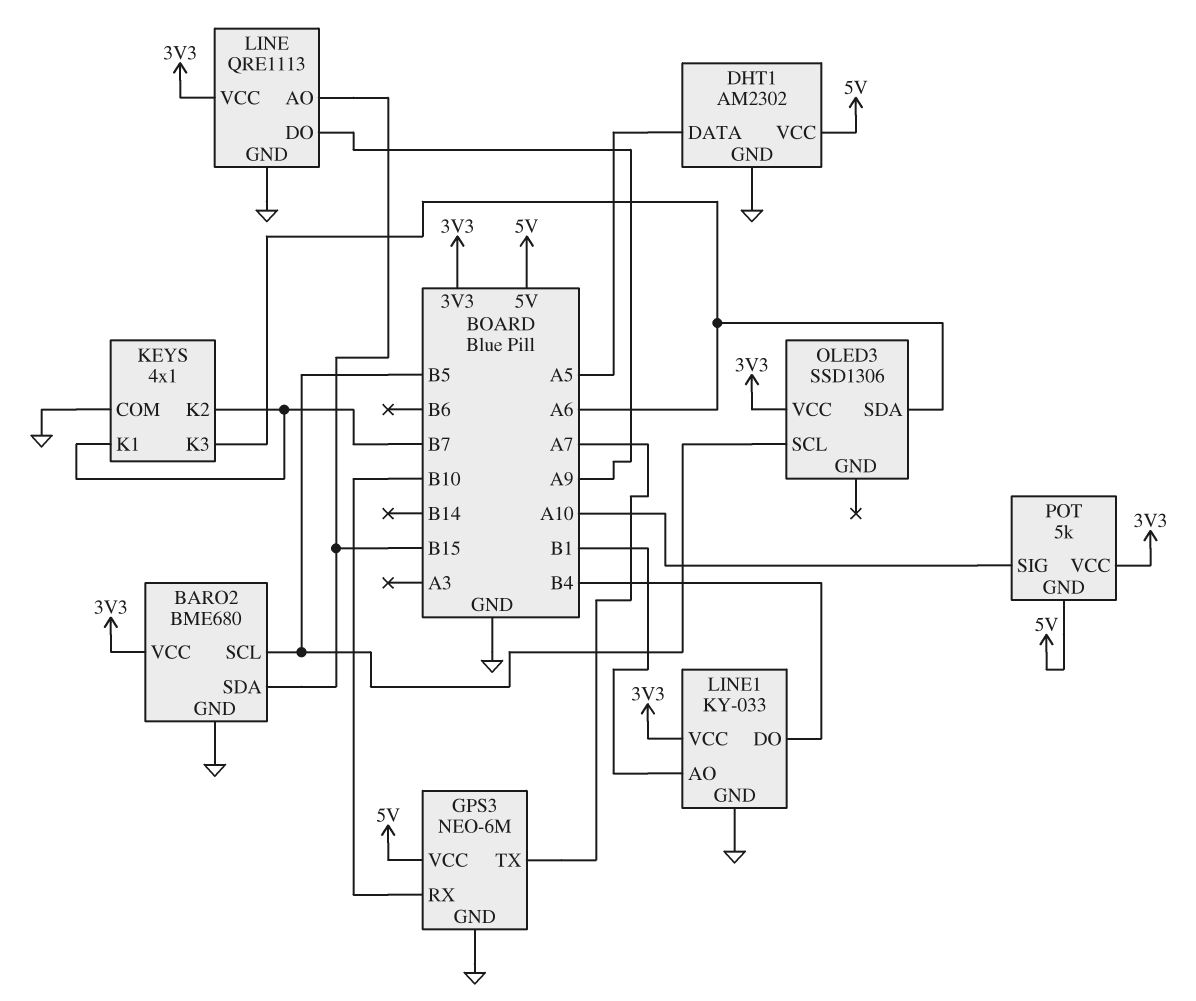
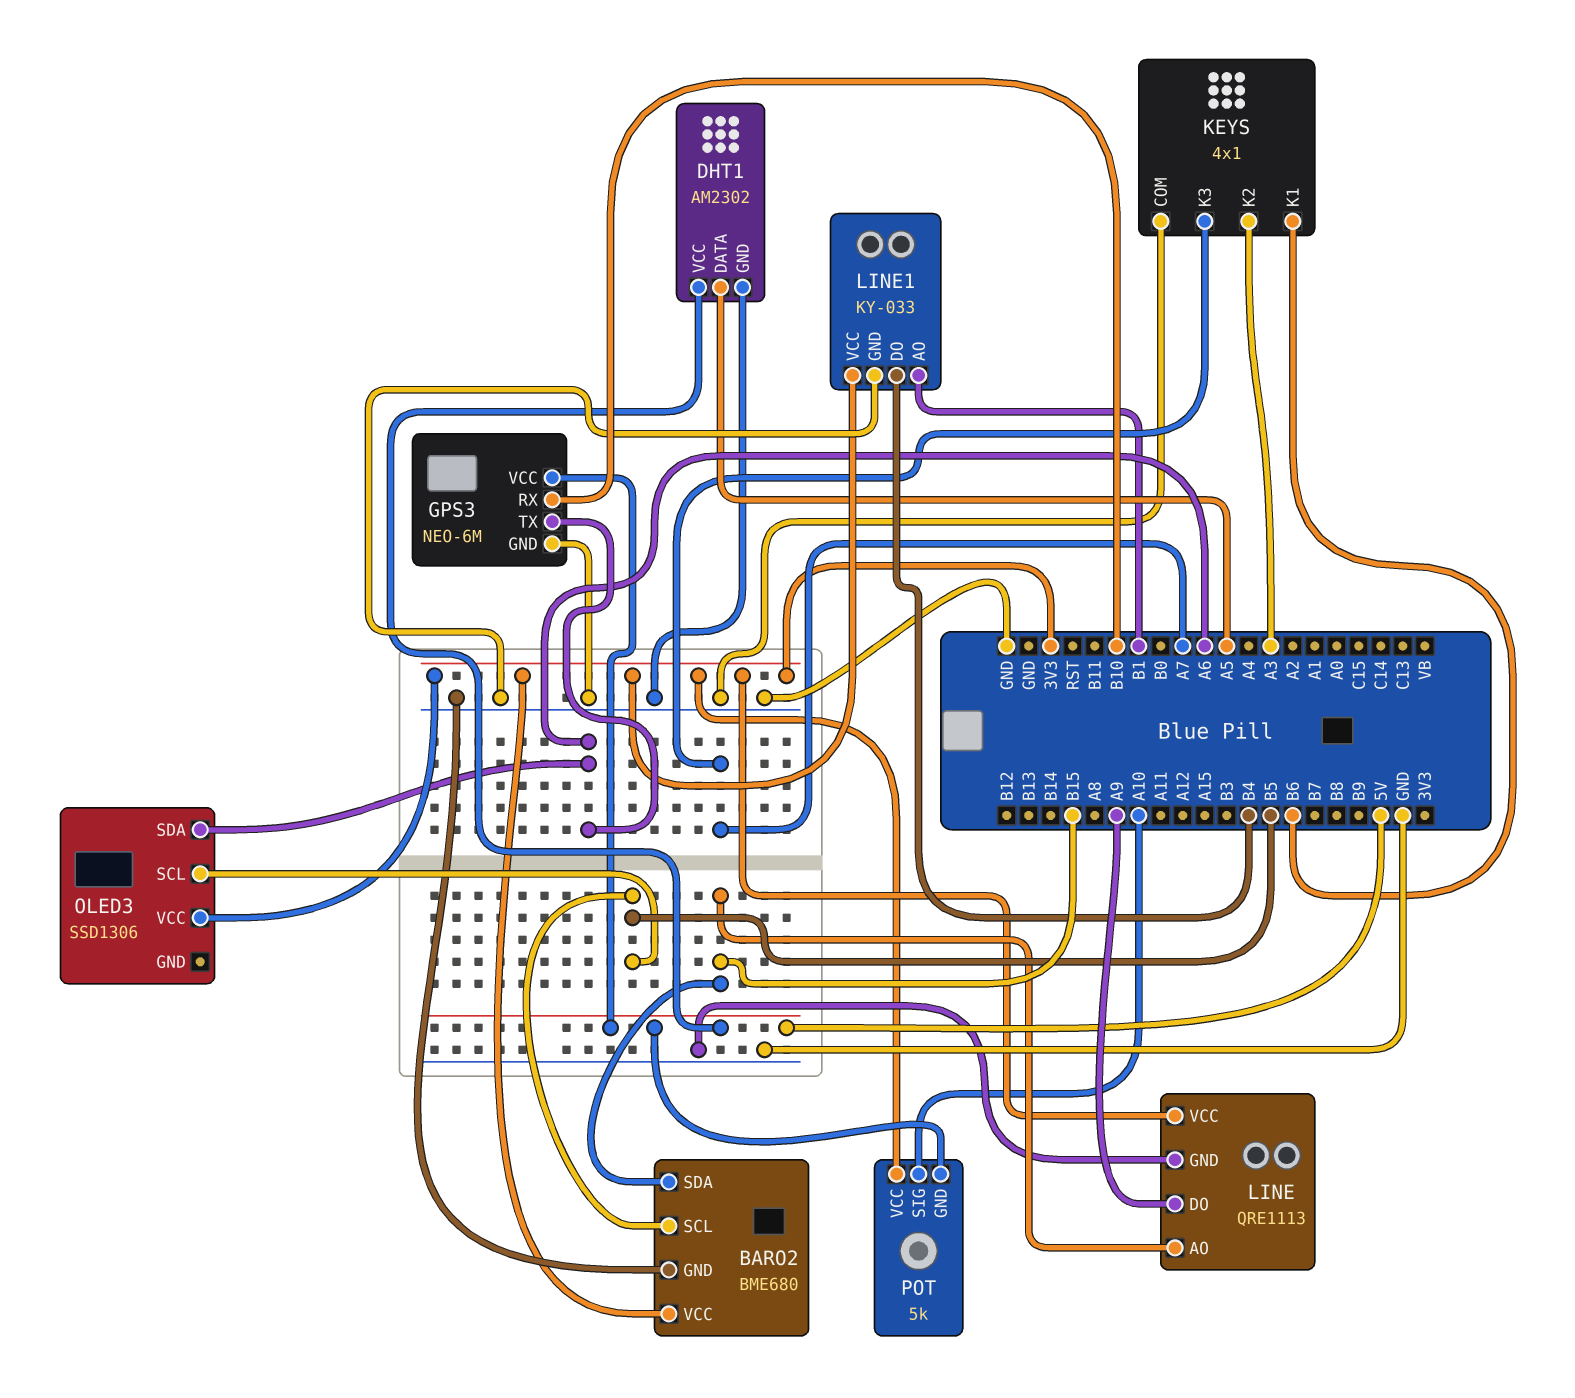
GPS3 pin TX: A7 -> A6
KEYS pin K1: B7 -> B6
KEYS pin K2: B7 -> A3
KEYS pin K3: A6 -> A7

